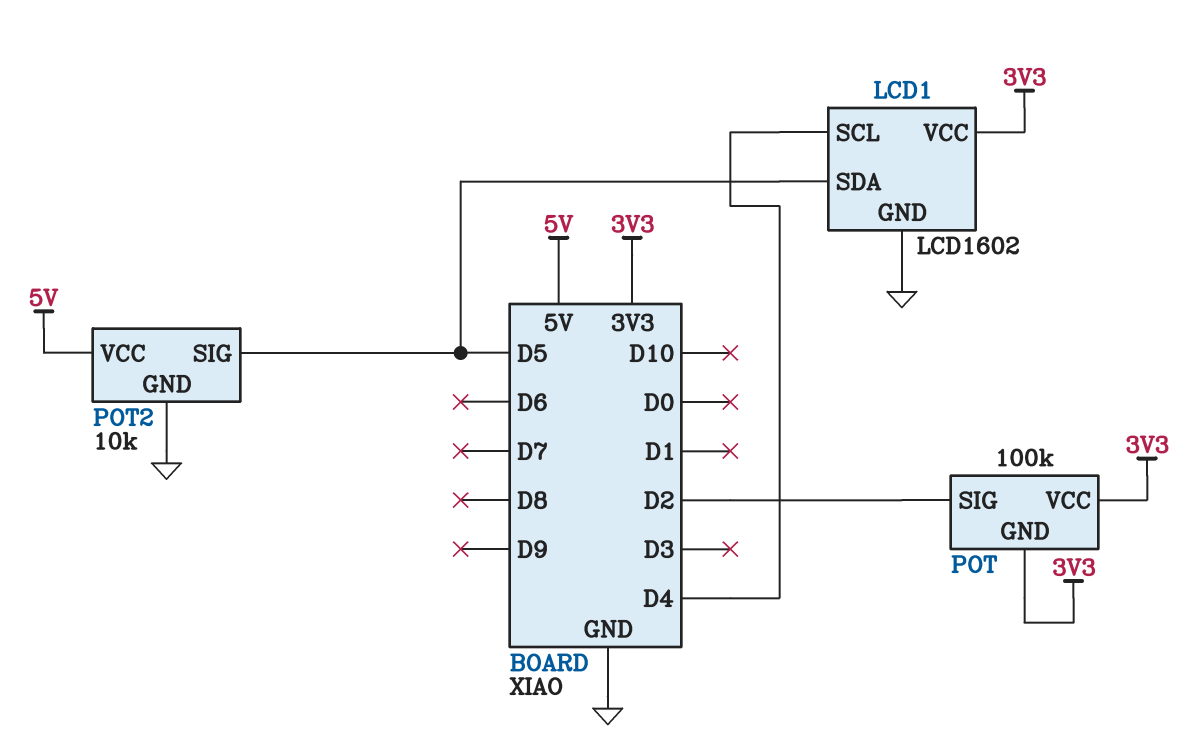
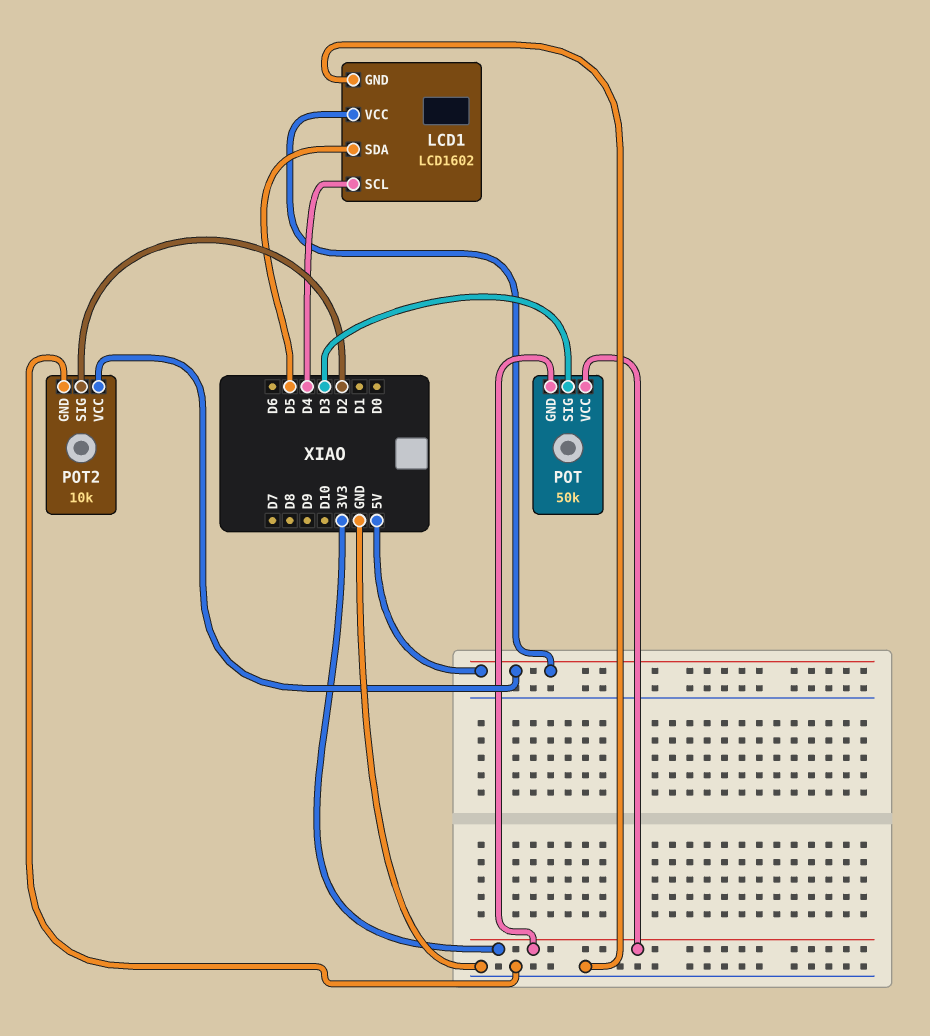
LCD1 pin VCC: 3V3 -> 5V
POT: 100k -> 50k
POT pin SIG: D2 -> D3
POT2 pin SIG: D5 -> D2

